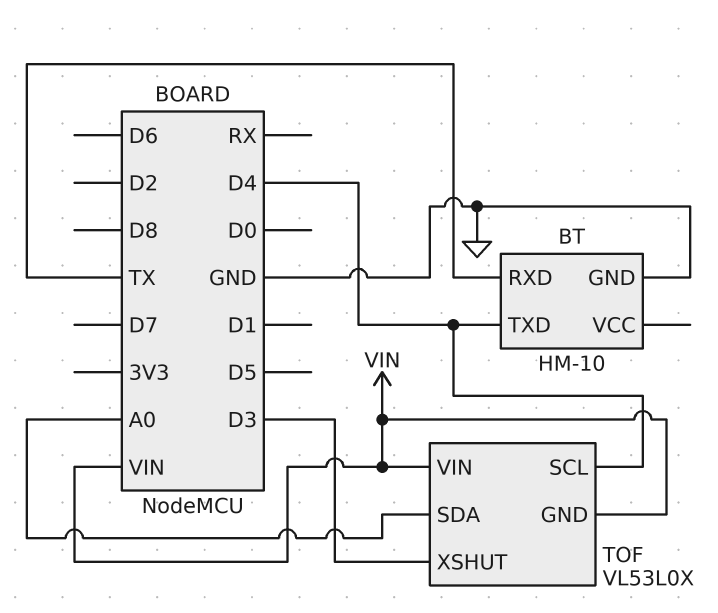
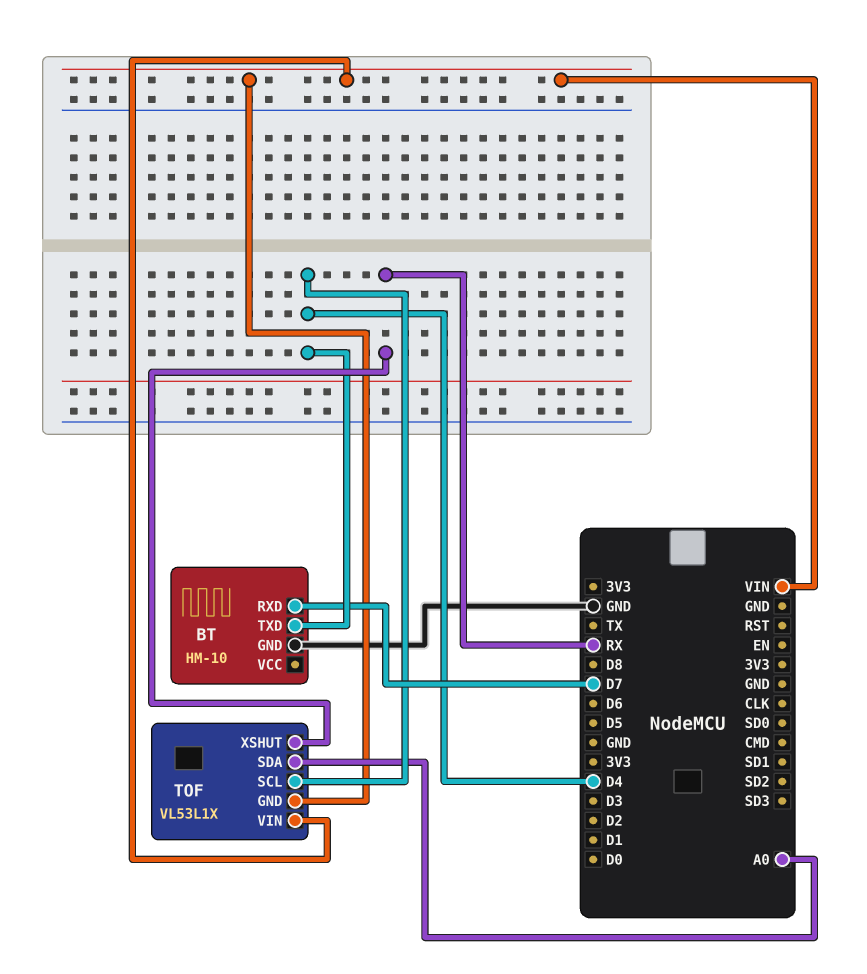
BT pin RXD: TX -> D7
TOF: VL53L0X -> VL53L1X
TOF pin XSHUT: D3 -> RX

